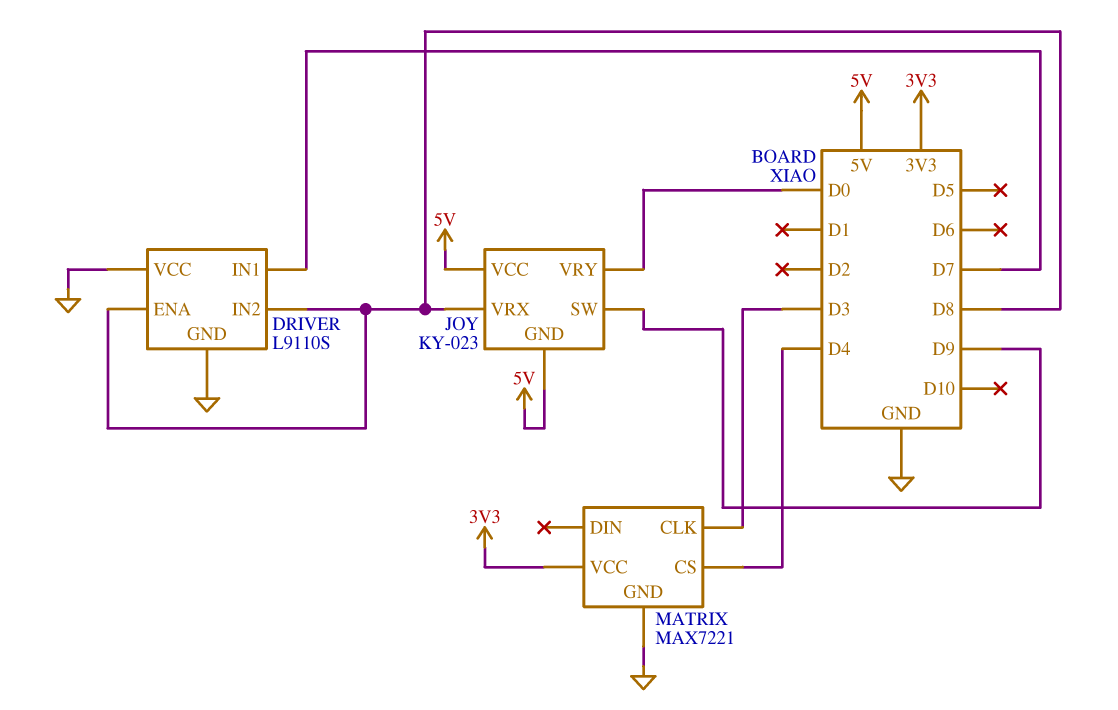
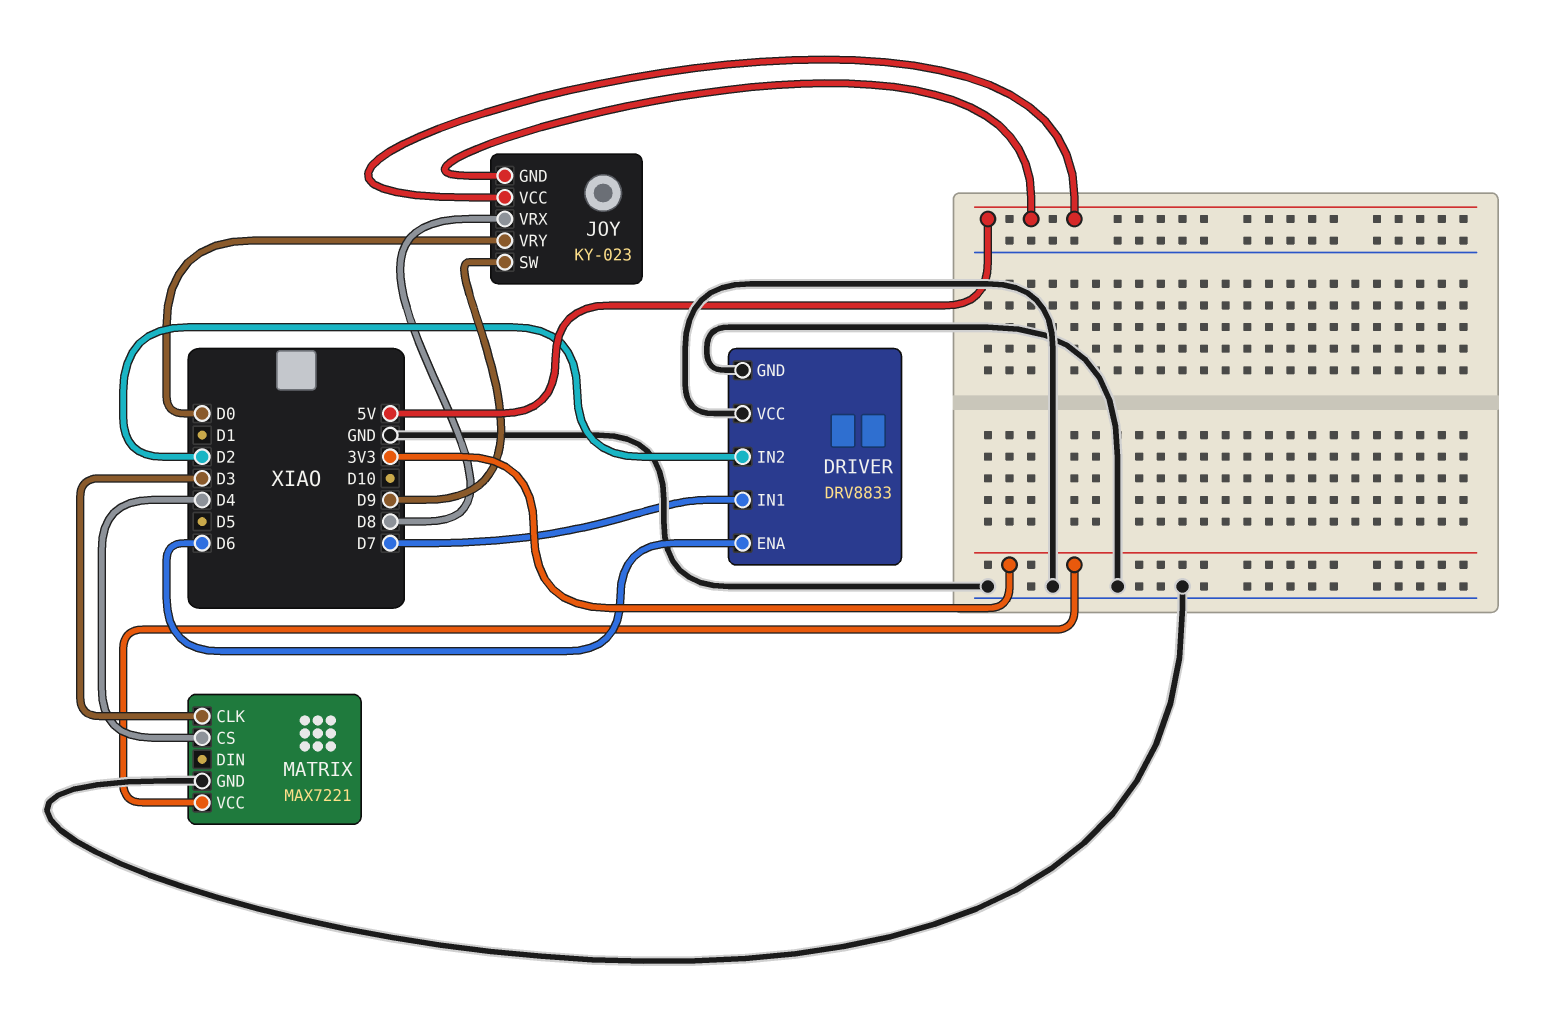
DRIVER: L9110S -> DRV8833
DRIVER pin ENA: D8 -> D6
DRIVER pin IN2: D8 -> D2

